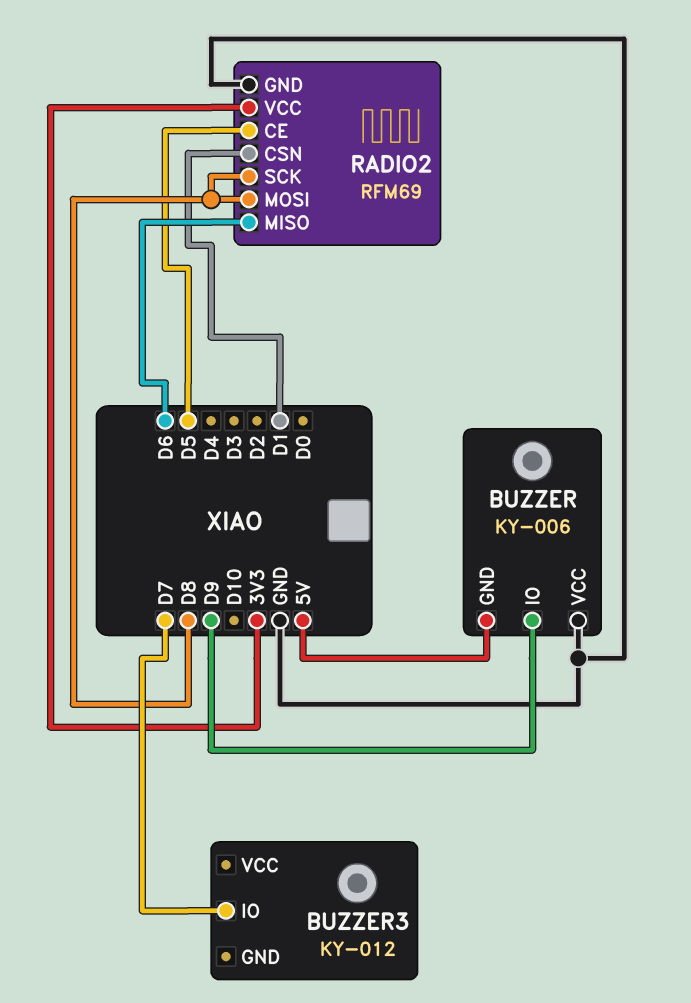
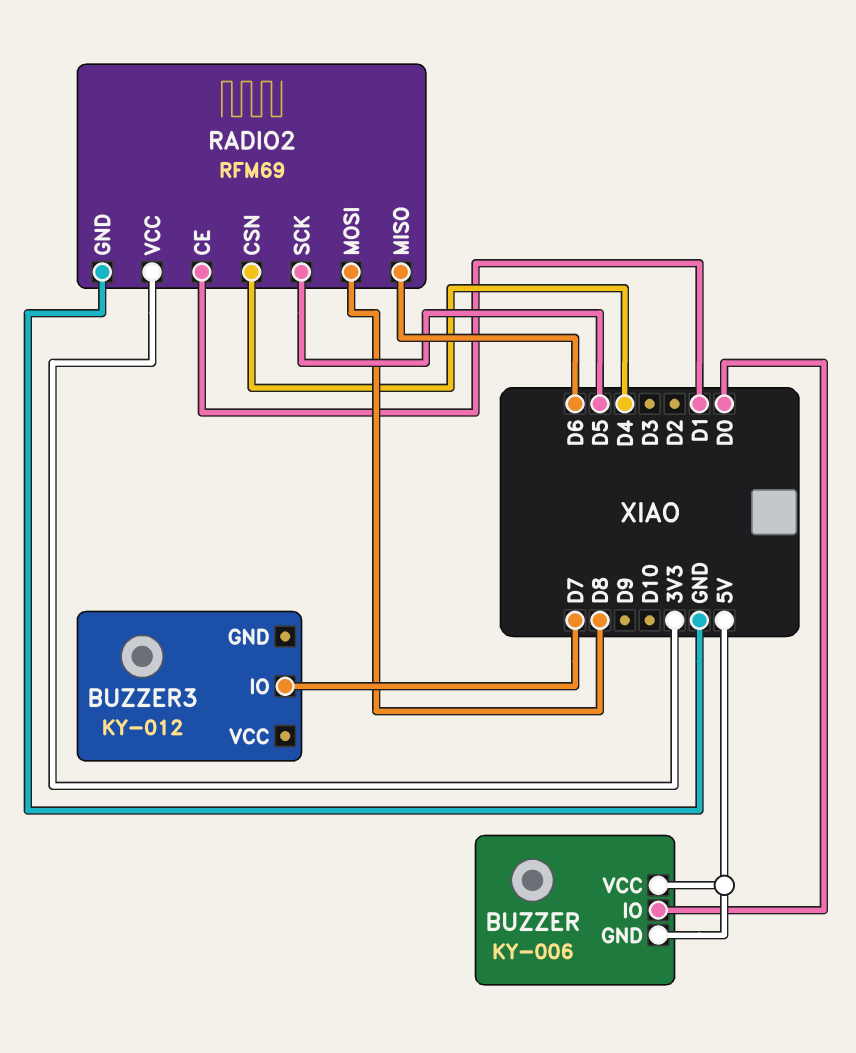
BUZZER pin IO: D9 -> D0
BUZZER pin VCC: GND -> 5V
RADIO2 pin CE: D5 -> D1
RADIO2 pin CSN: D1 -> D4
RADIO2 pin SCK: D8 -> D5

